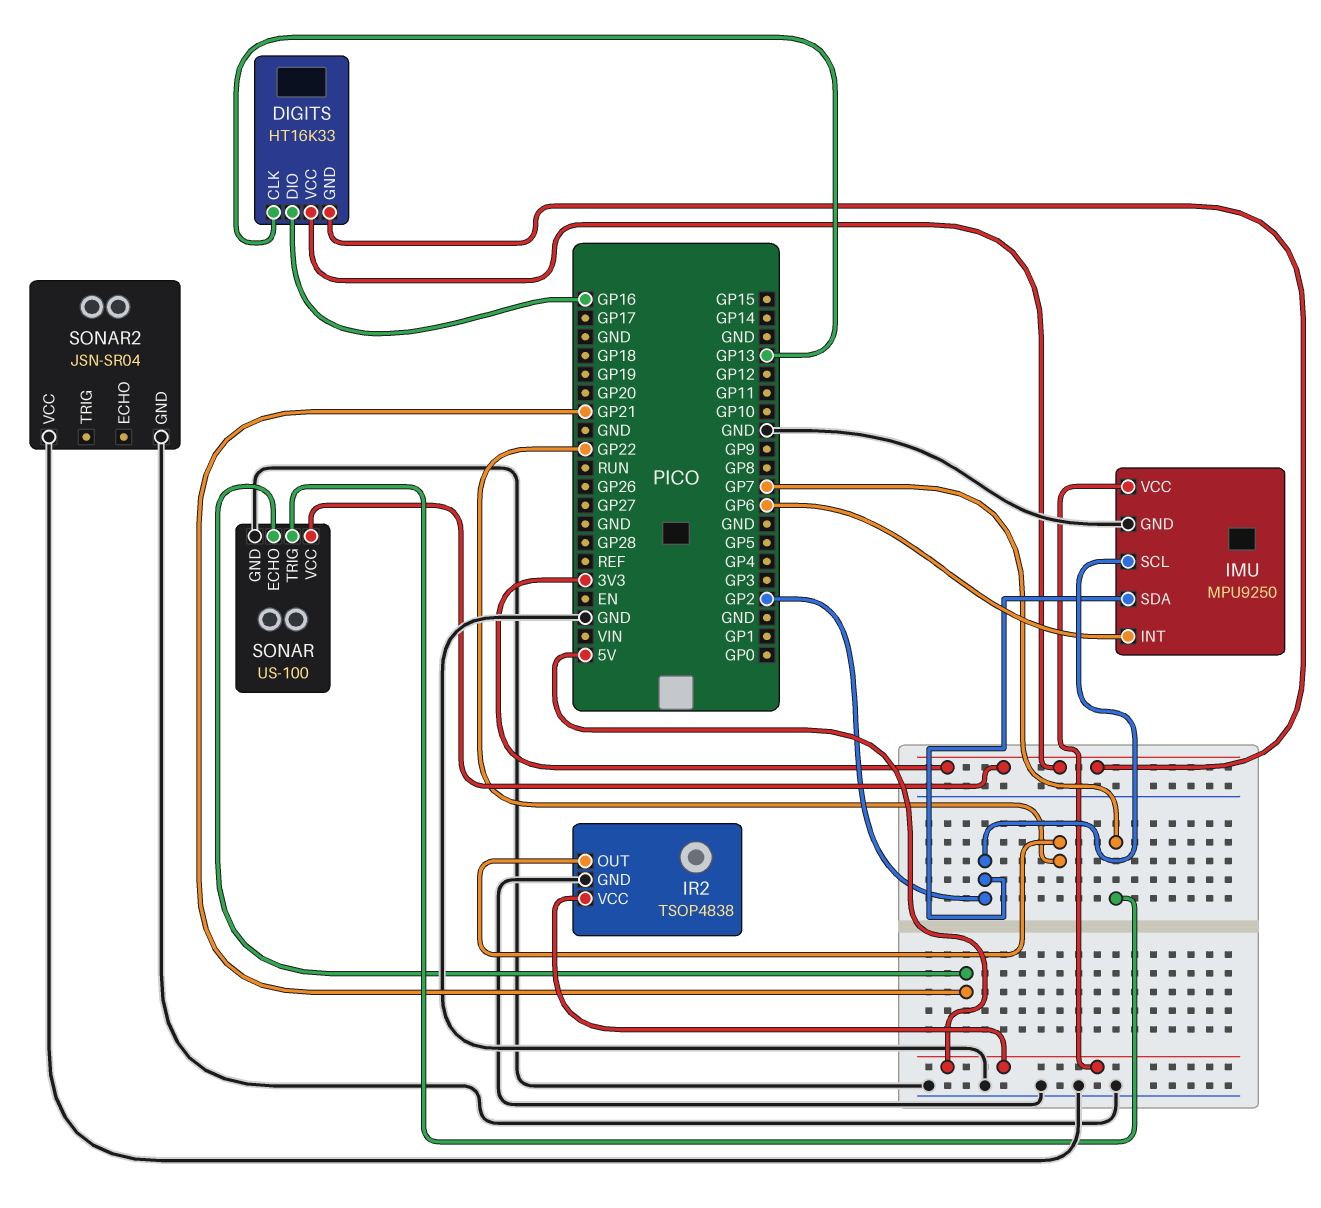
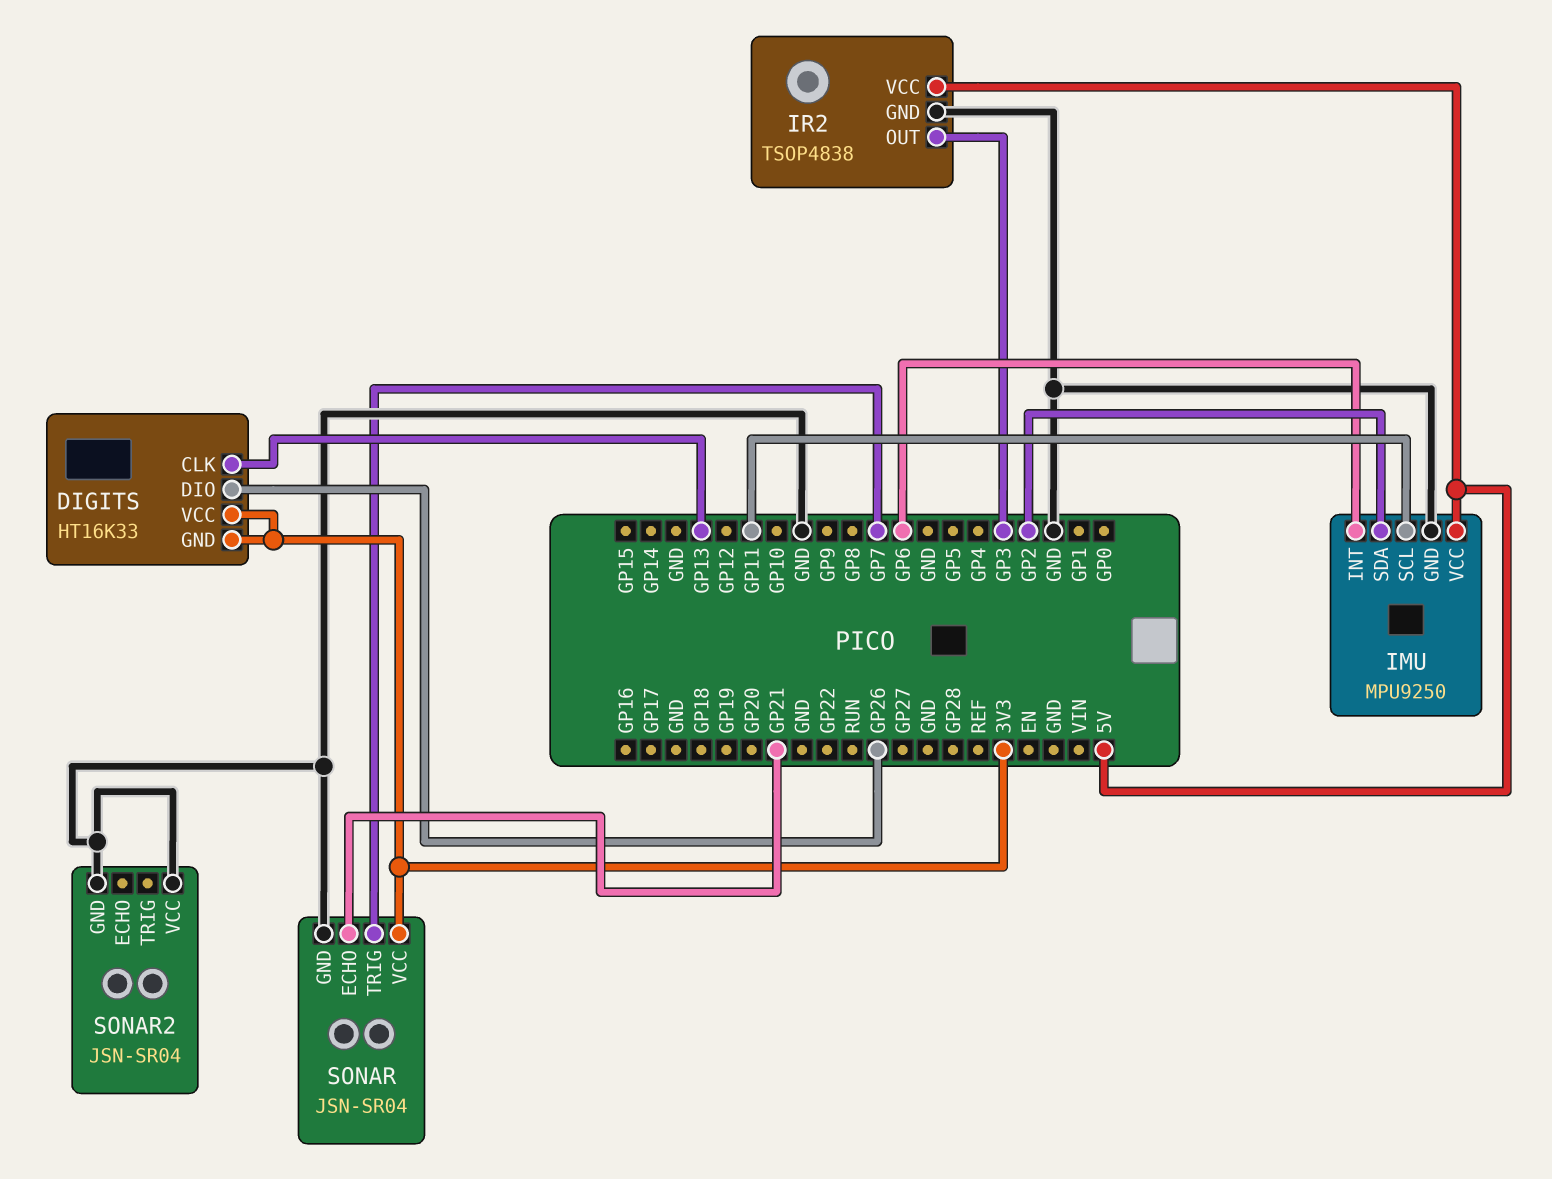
DIGITS pin DIO: GP16 -> GP26
IMU pin SCL: GP2 -> GP11
IR2 pin OUT: GP22 -> GP3
SONAR: US-100 -> JSN-SR04

